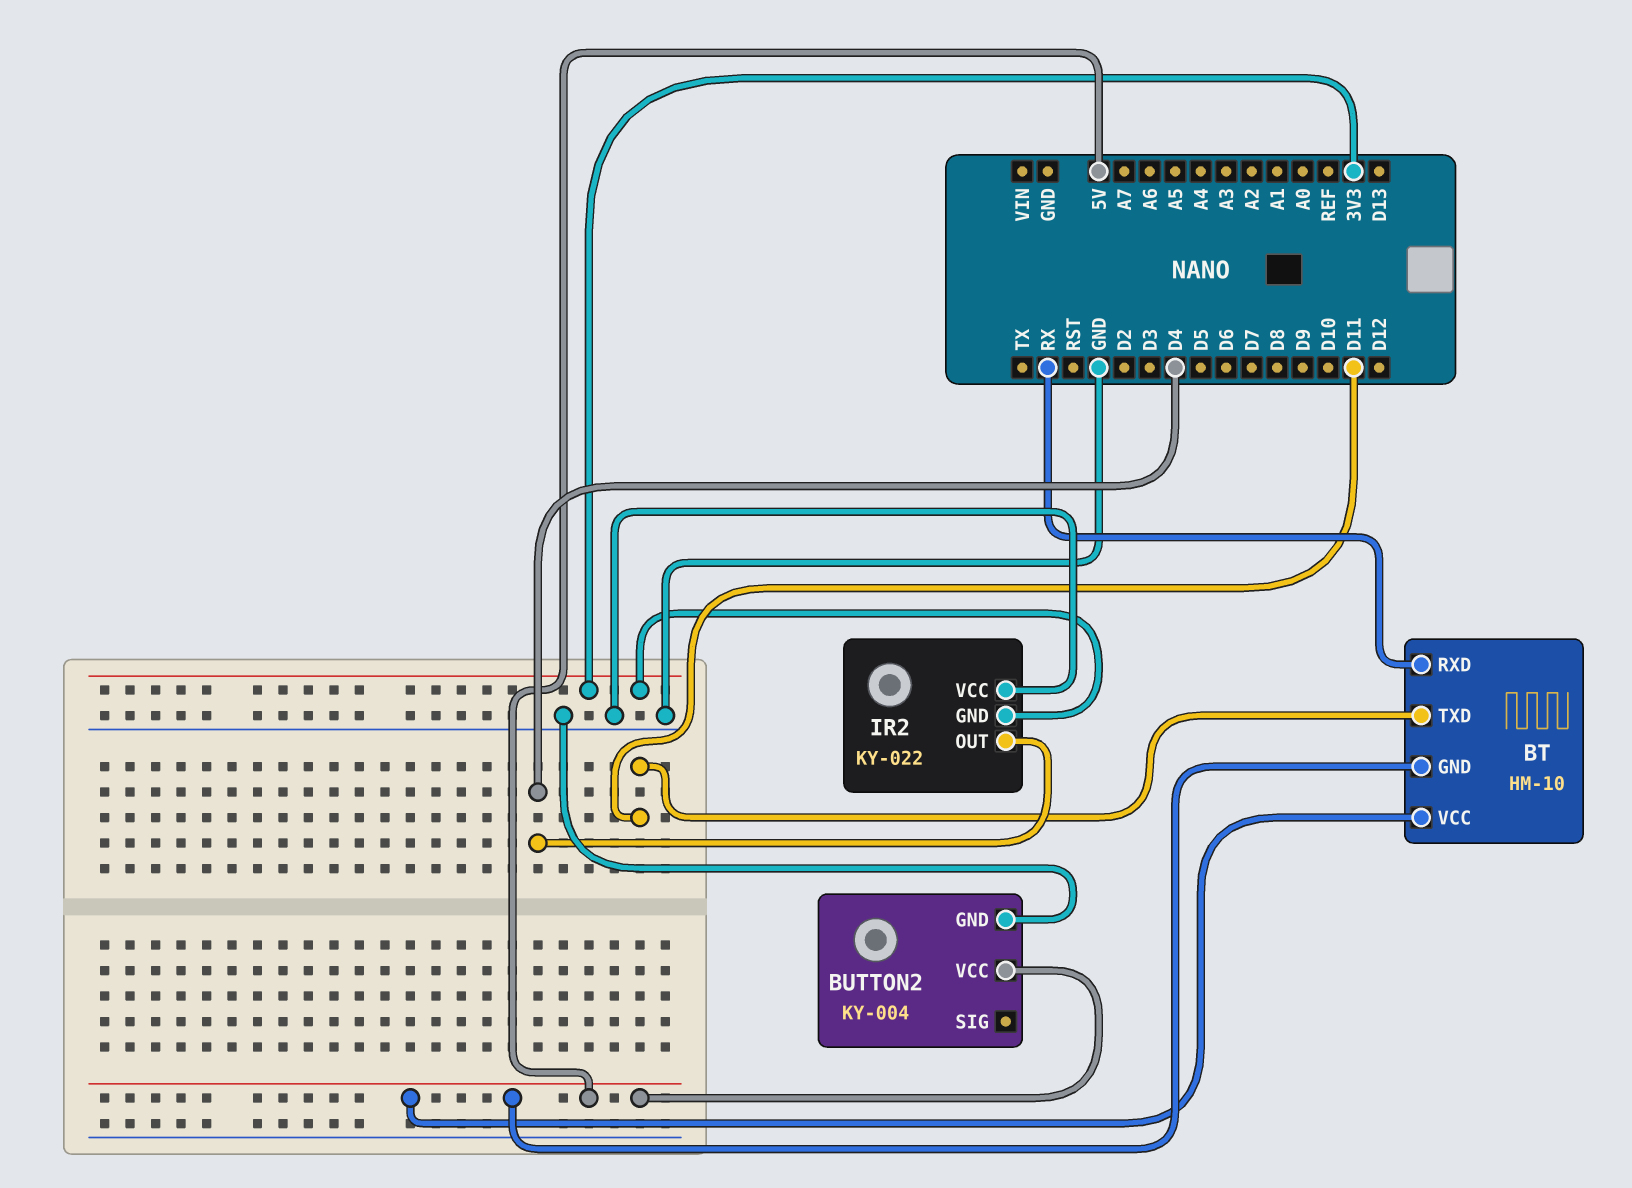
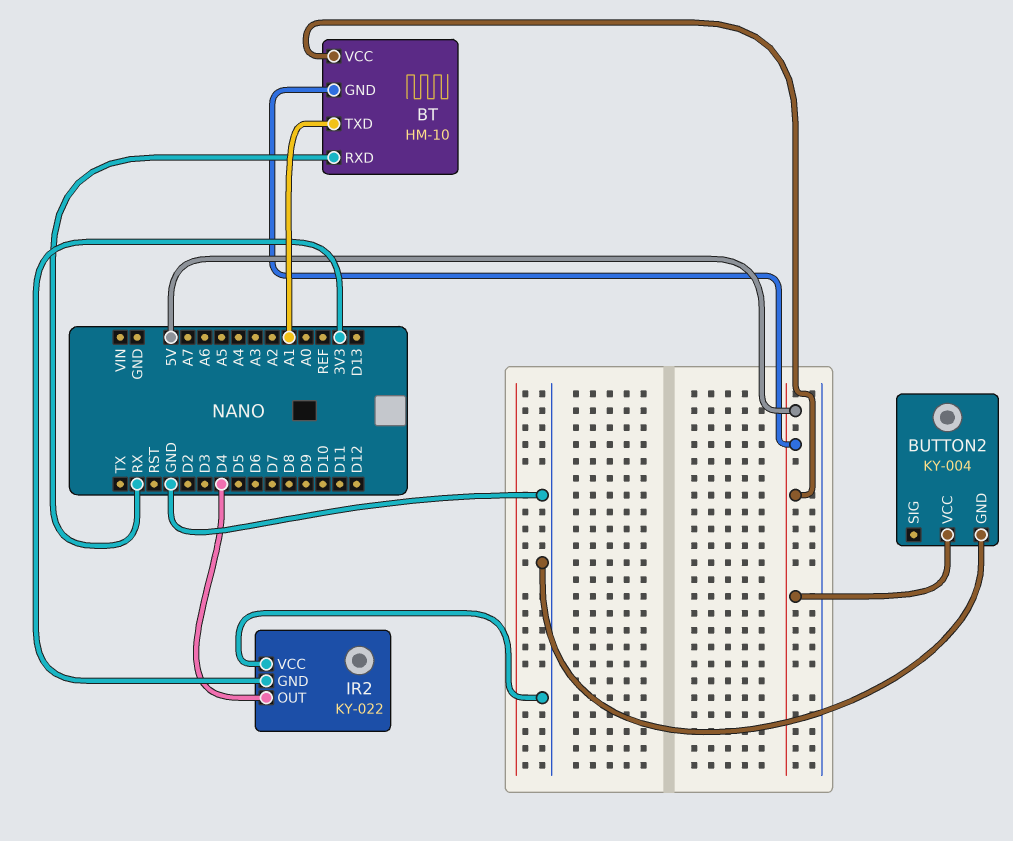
BT pin TXD: D11 -> A1

